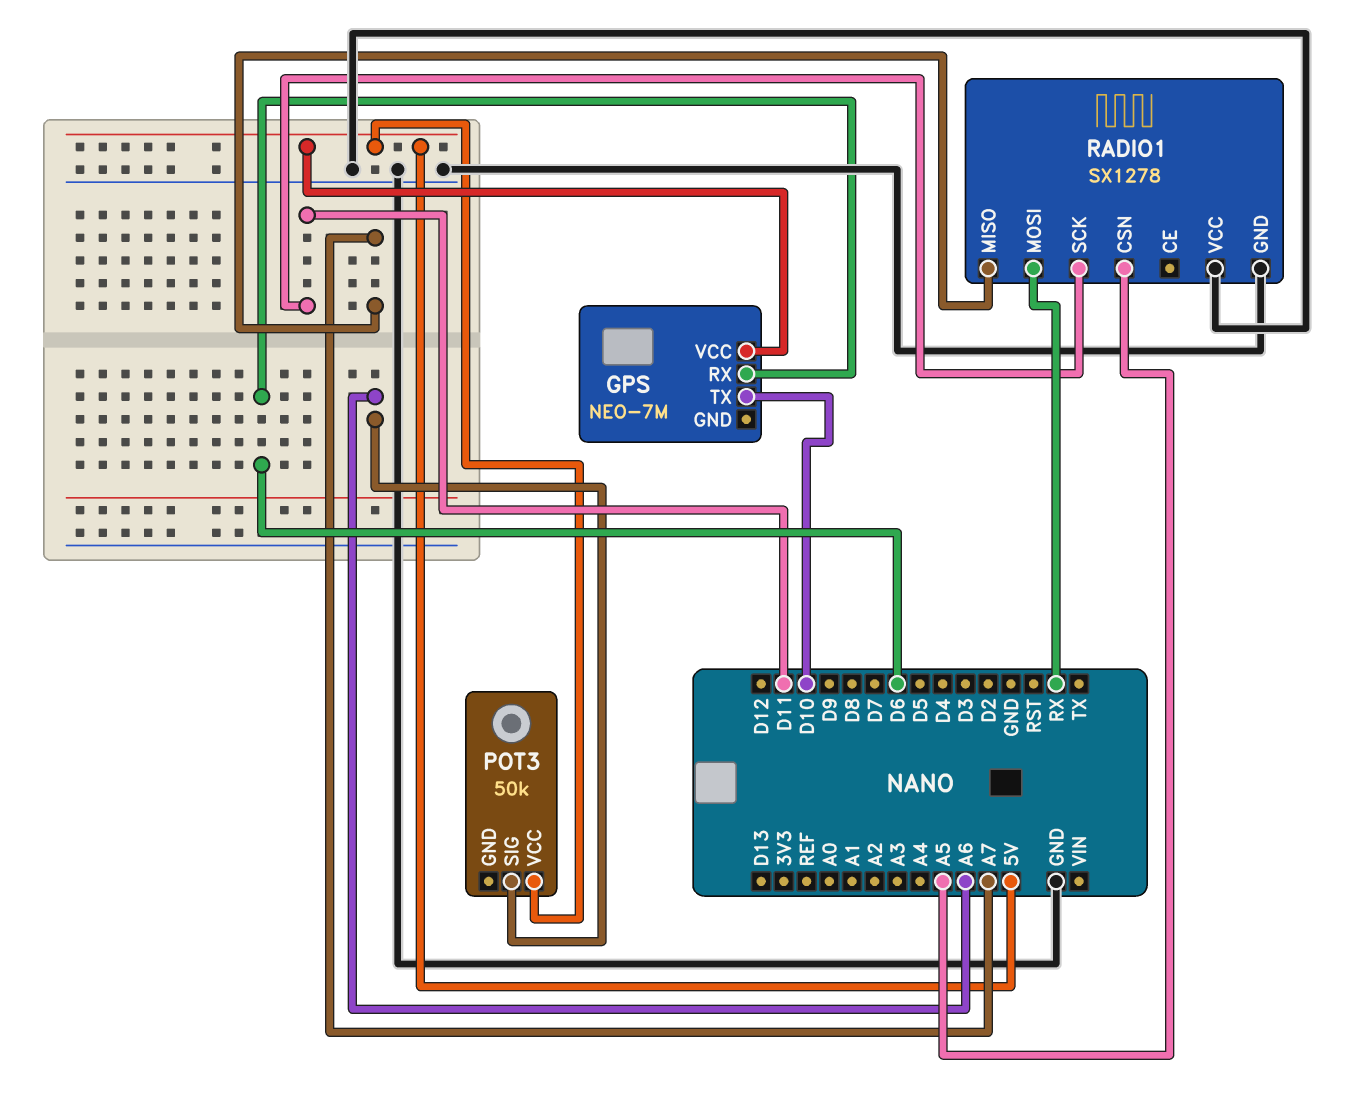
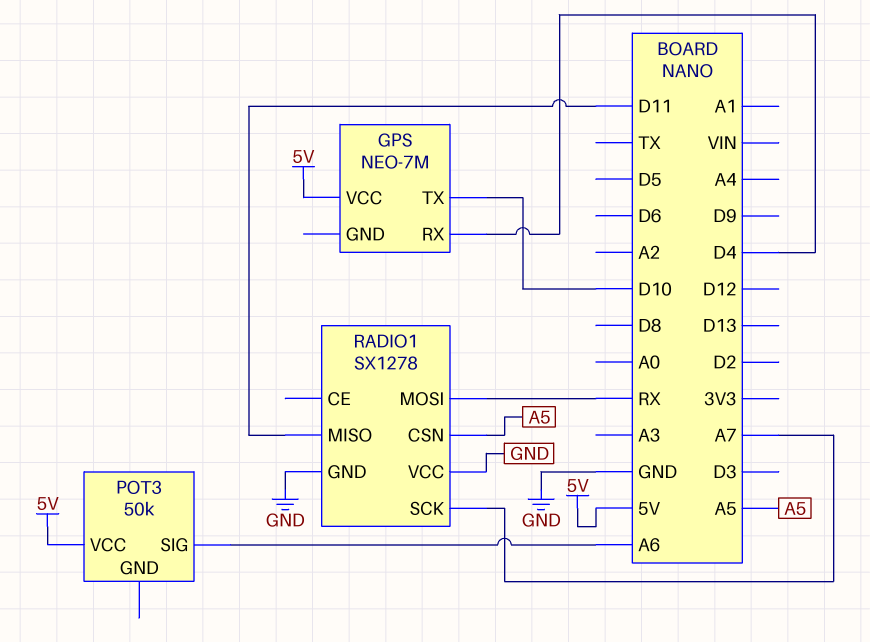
GPS pin RX: D6 -> D4
RADIO1 pin MISO: A7 -> D11
RADIO1 pin SCK: D11 -> A7

